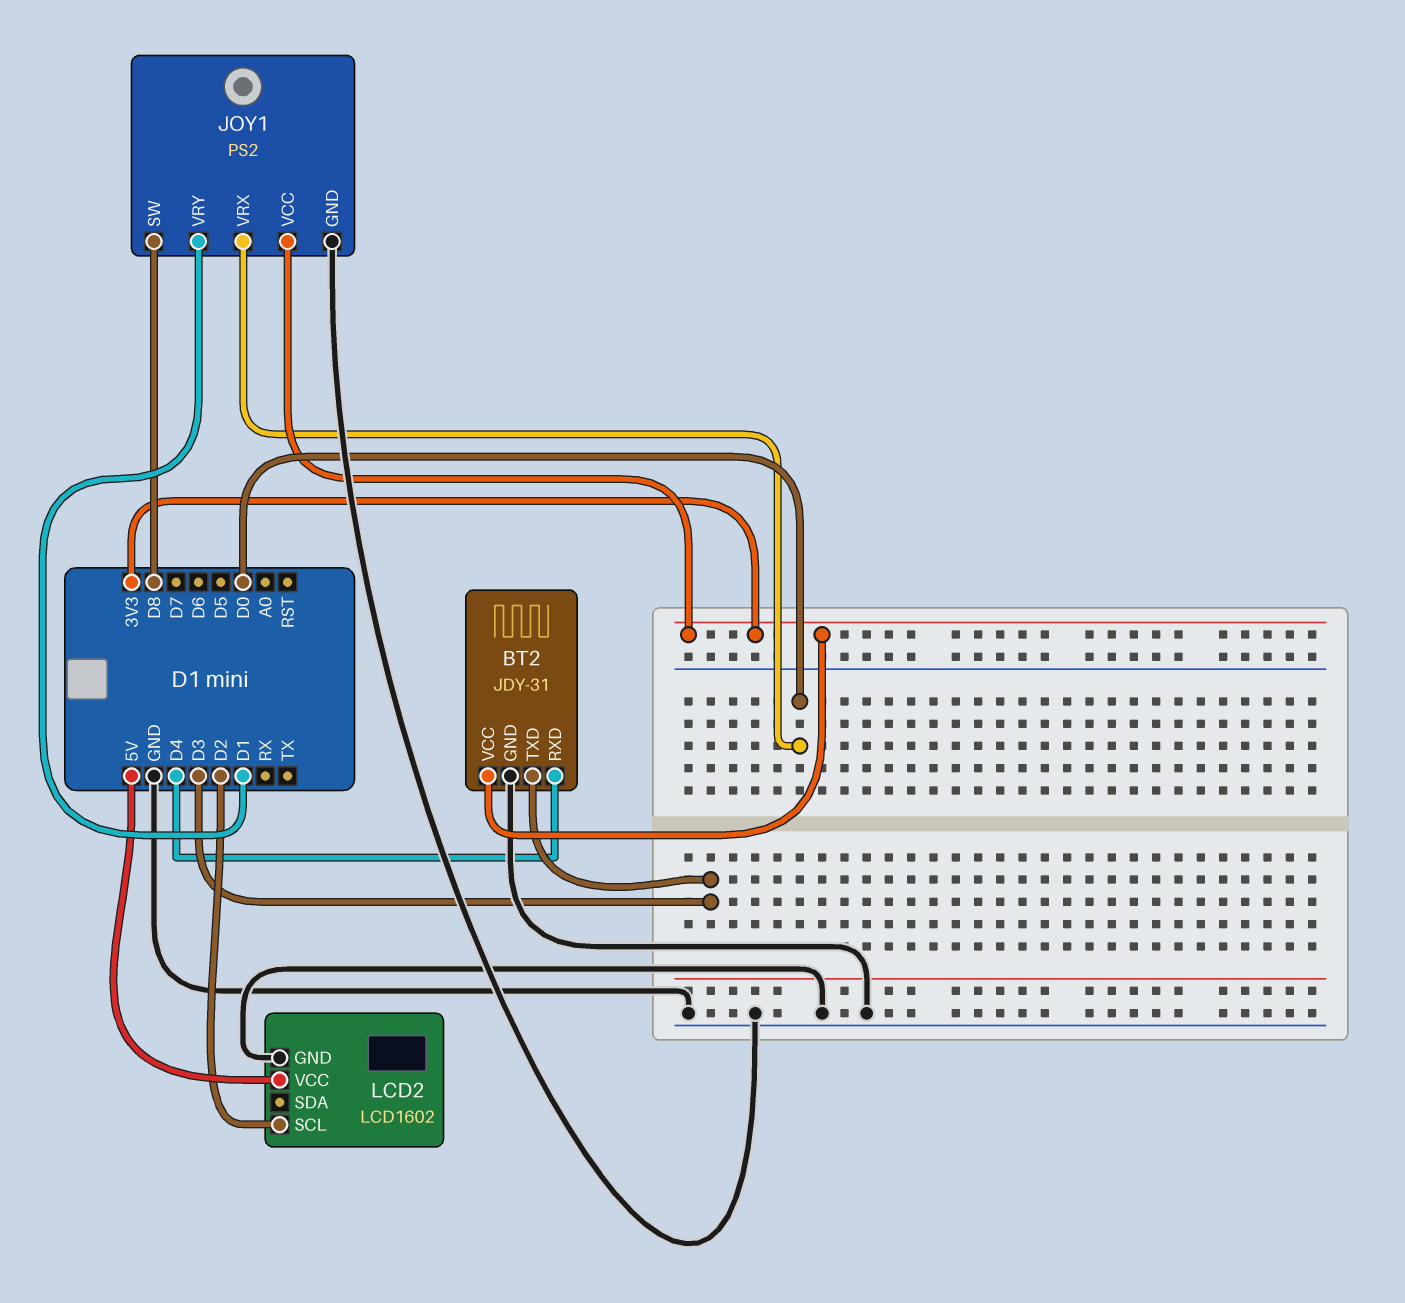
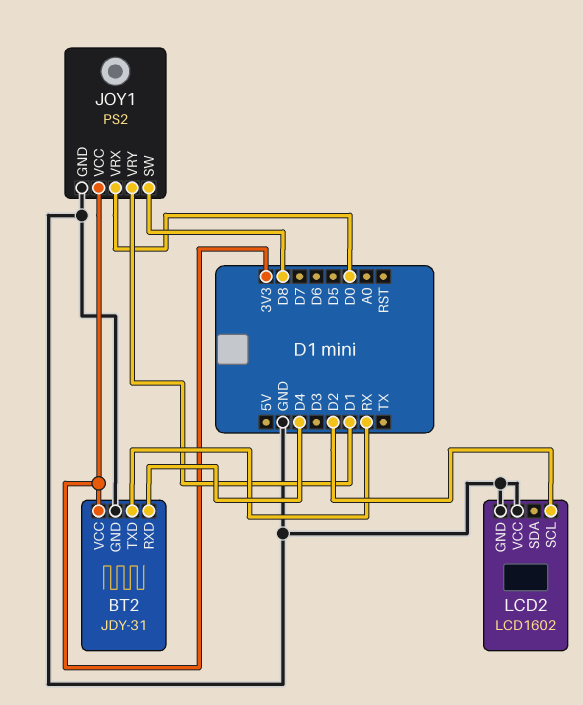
BT2 pin TXD: D3 -> RX
LCD2 pin VCC: 5V -> GND

